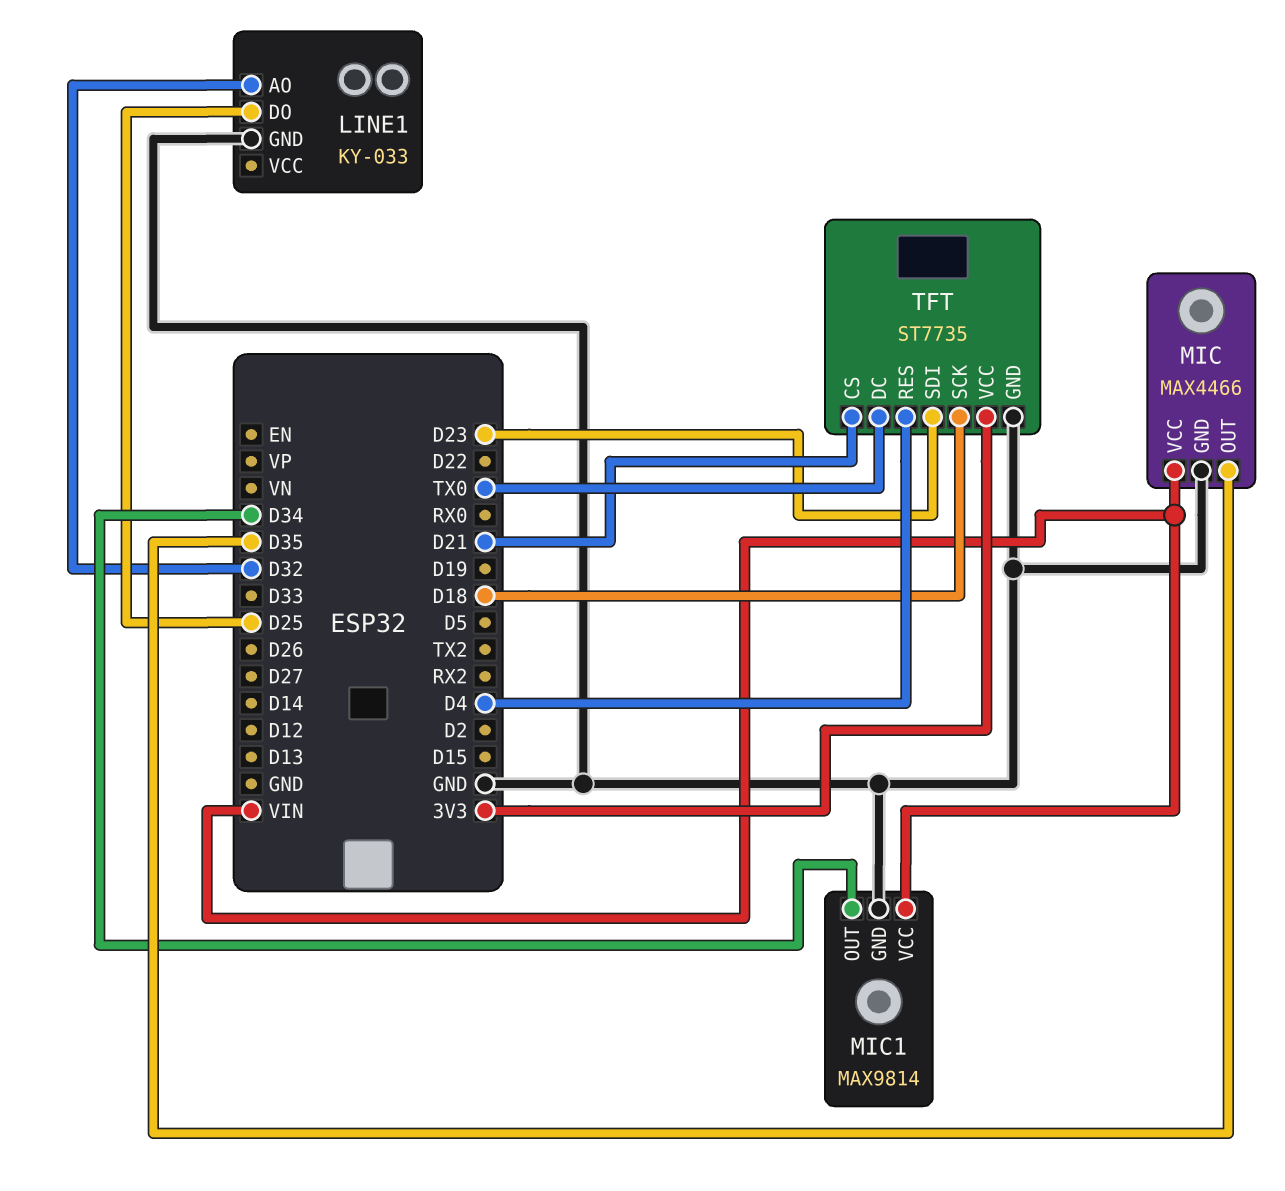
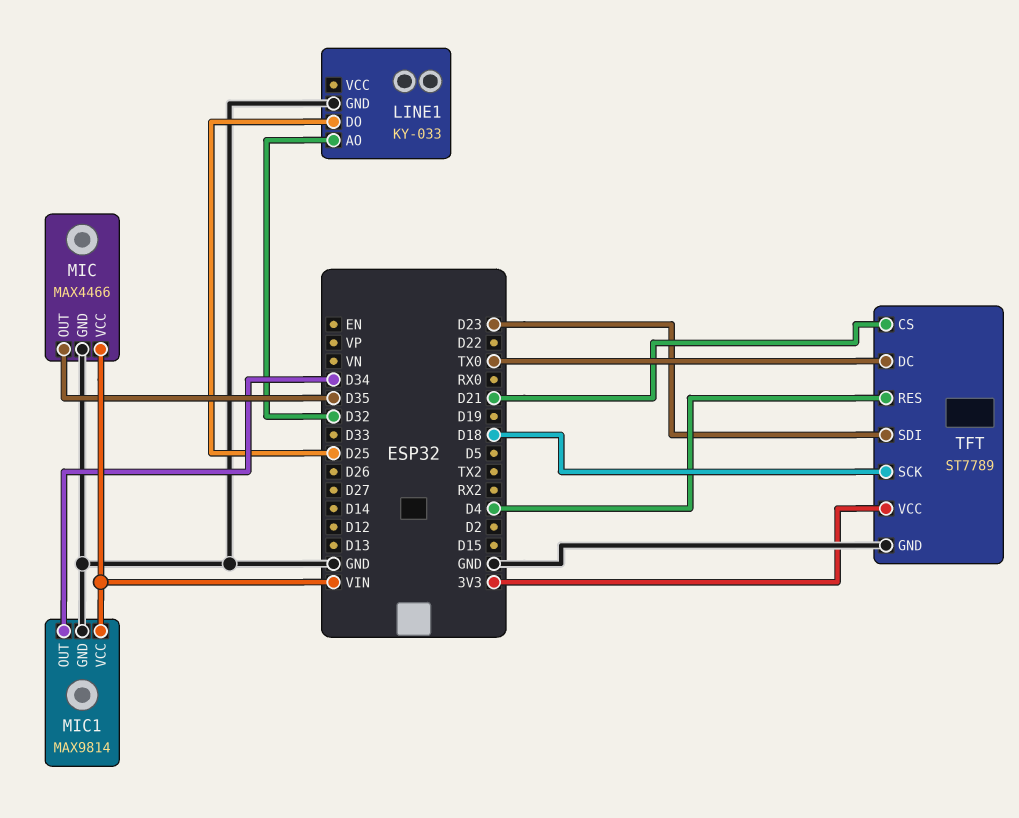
TFT: ST7735 -> ST7789

